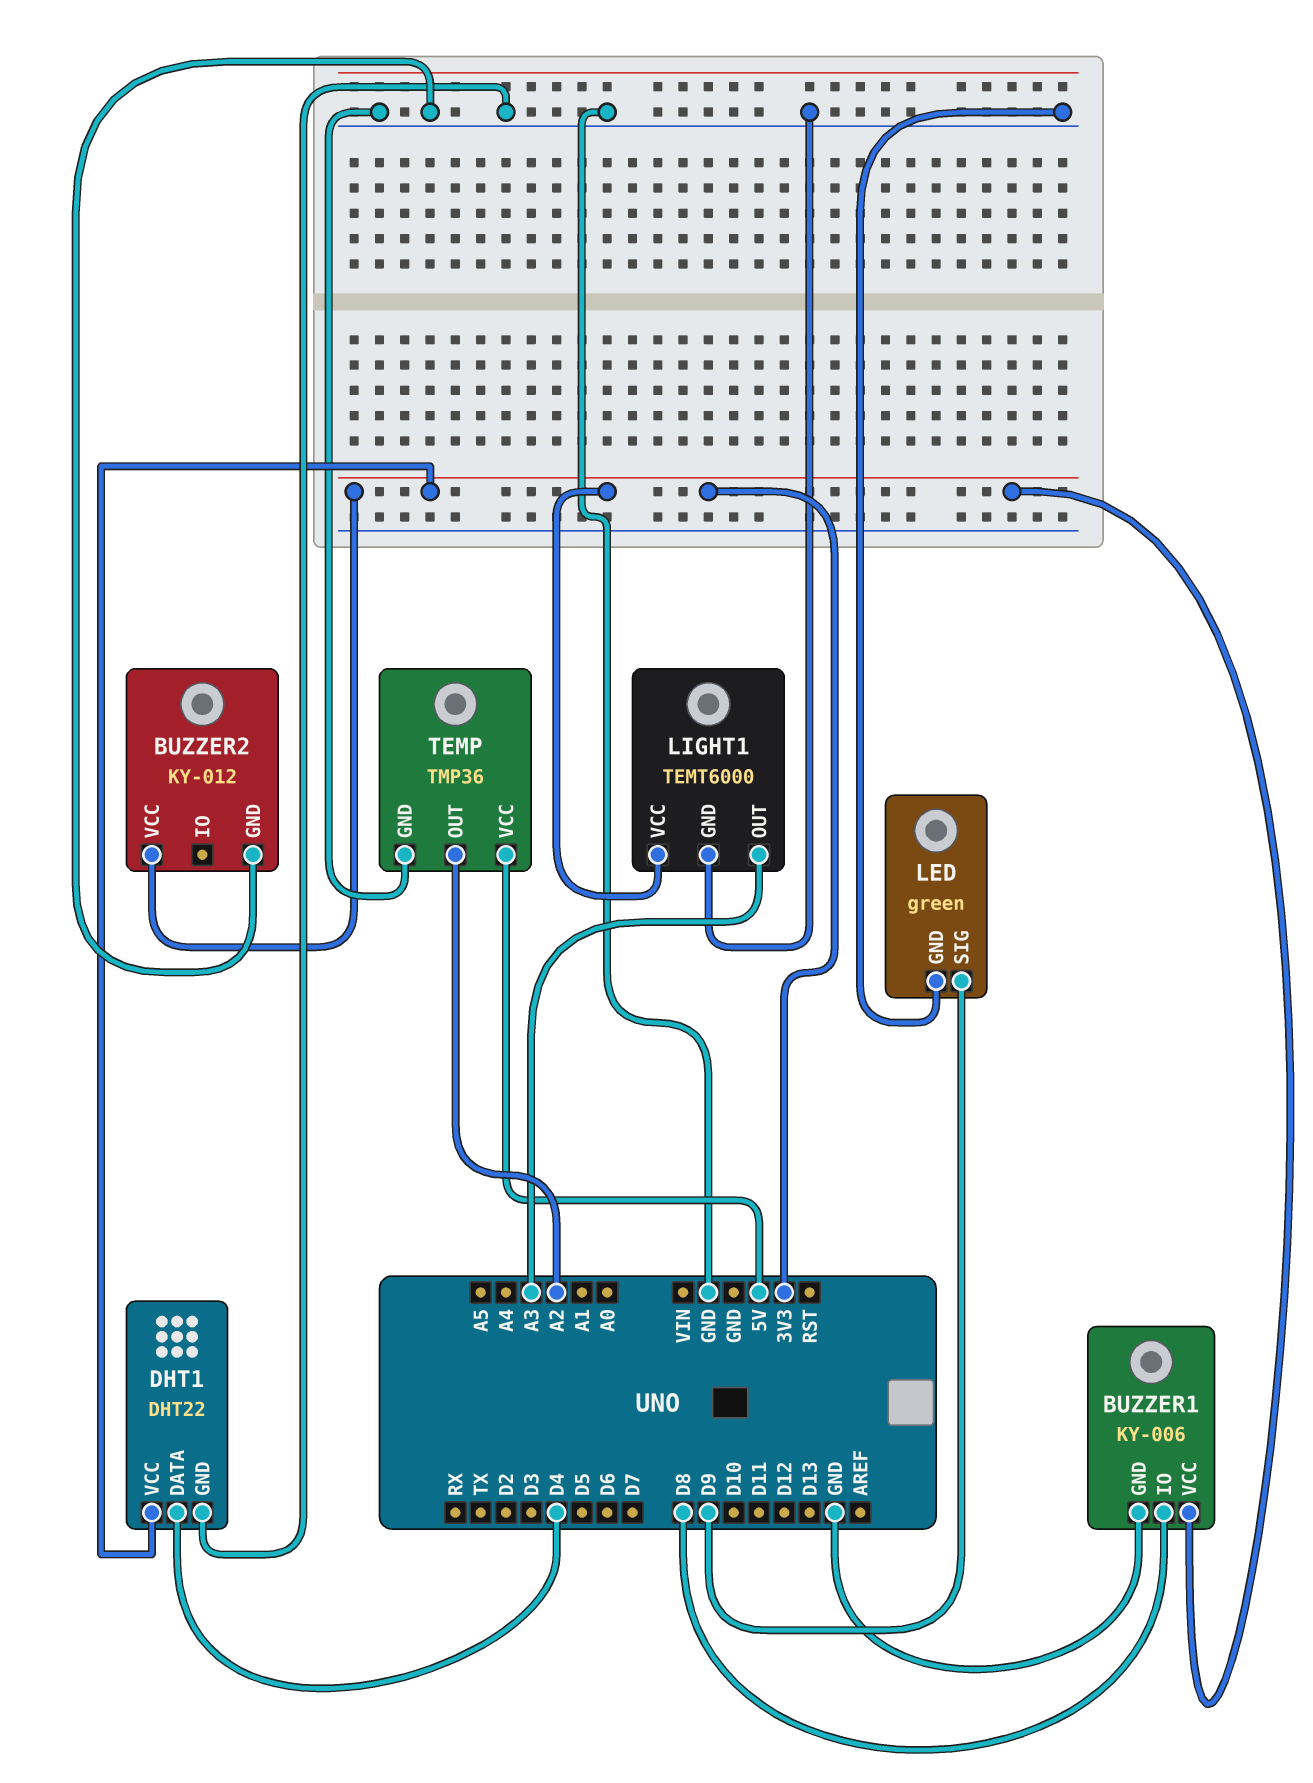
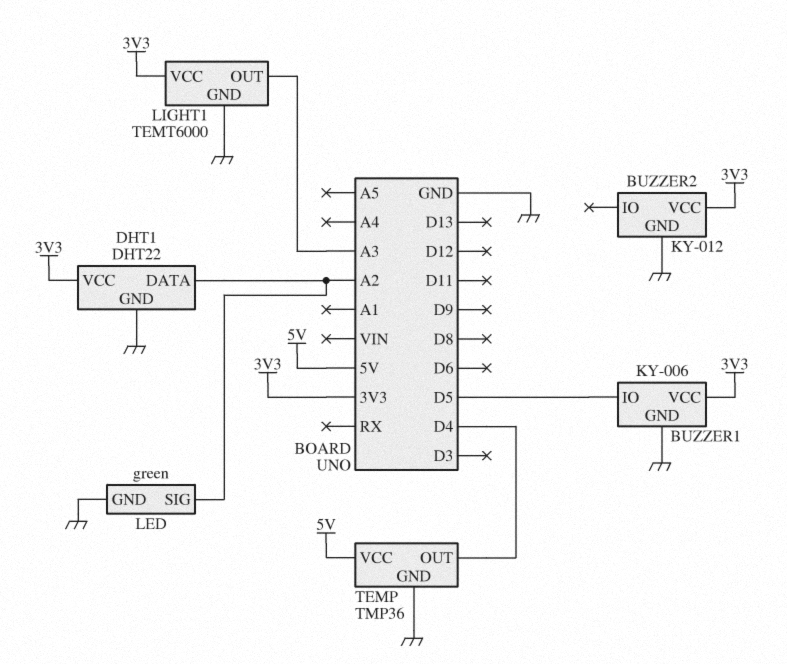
BUZZER1 pin IO: D8 -> D5
DHT1 pin DATA: D4 -> A2
LED pin SIG: D9 -> A2
TEMP pin OUT: A2 -> D4

